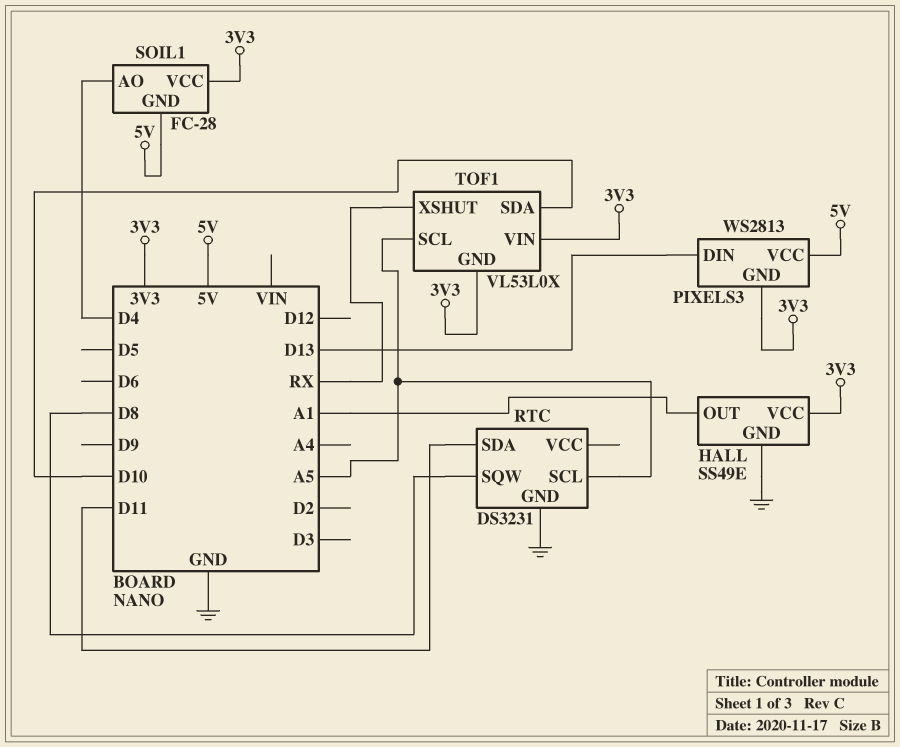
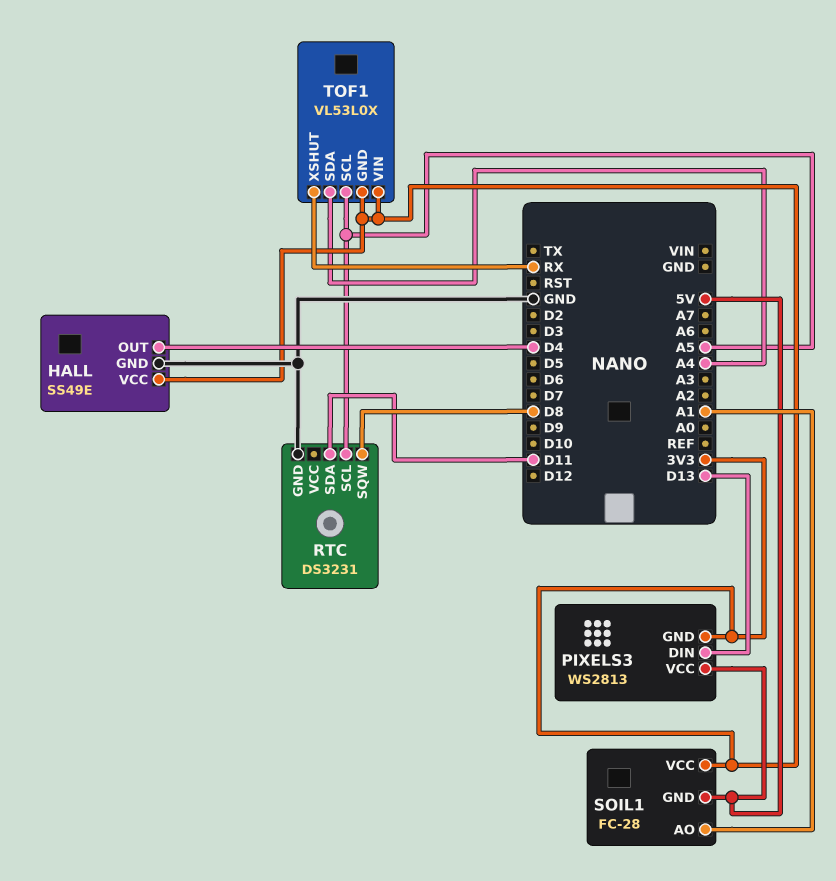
HALL pin OUT: A1 -> D4
SOIL1 pin AO: D4 -> A1
TOF1 pin SDA: D10 -> A4

